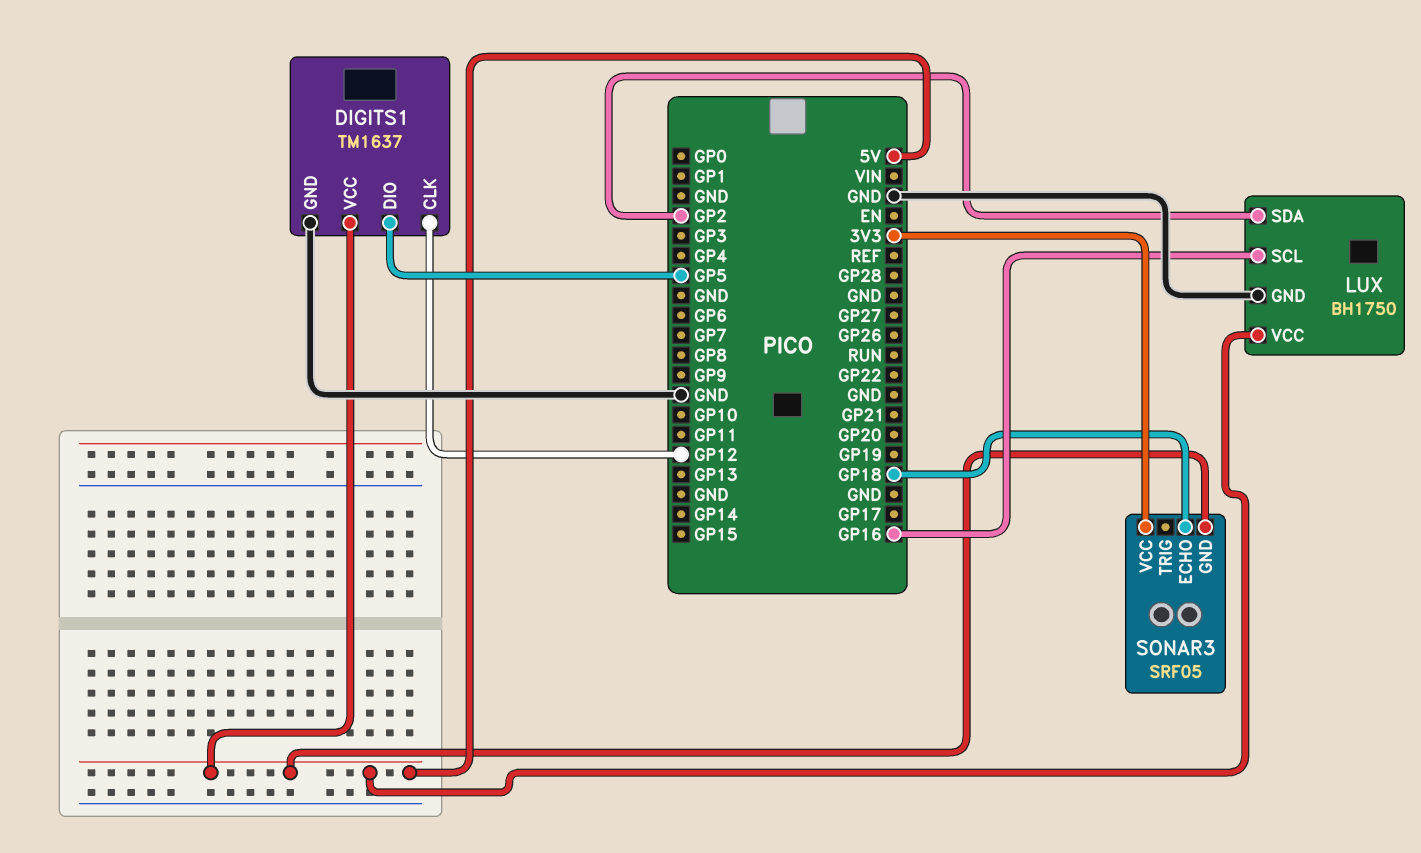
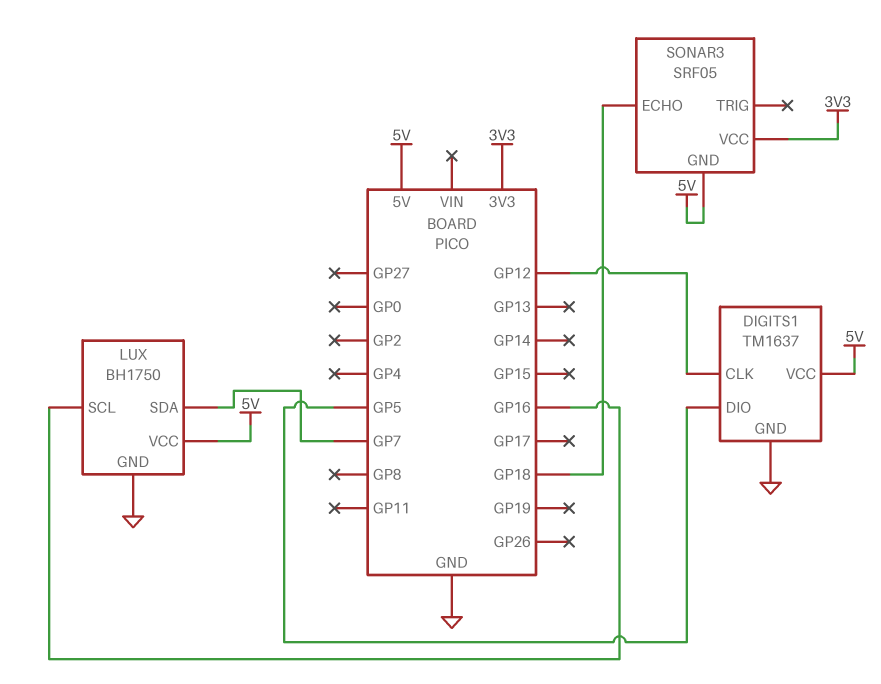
LUX pin SDA: GP2 -> GP7

